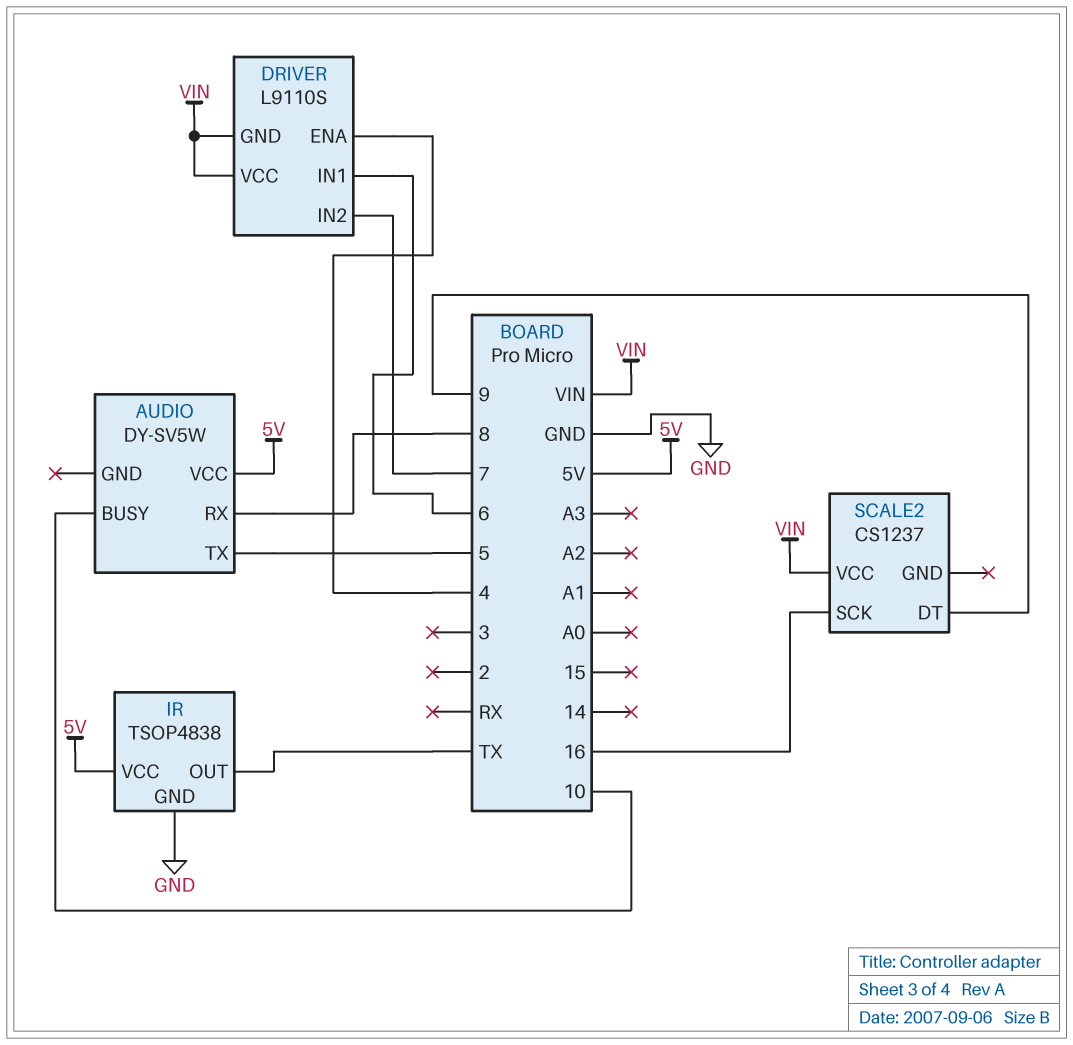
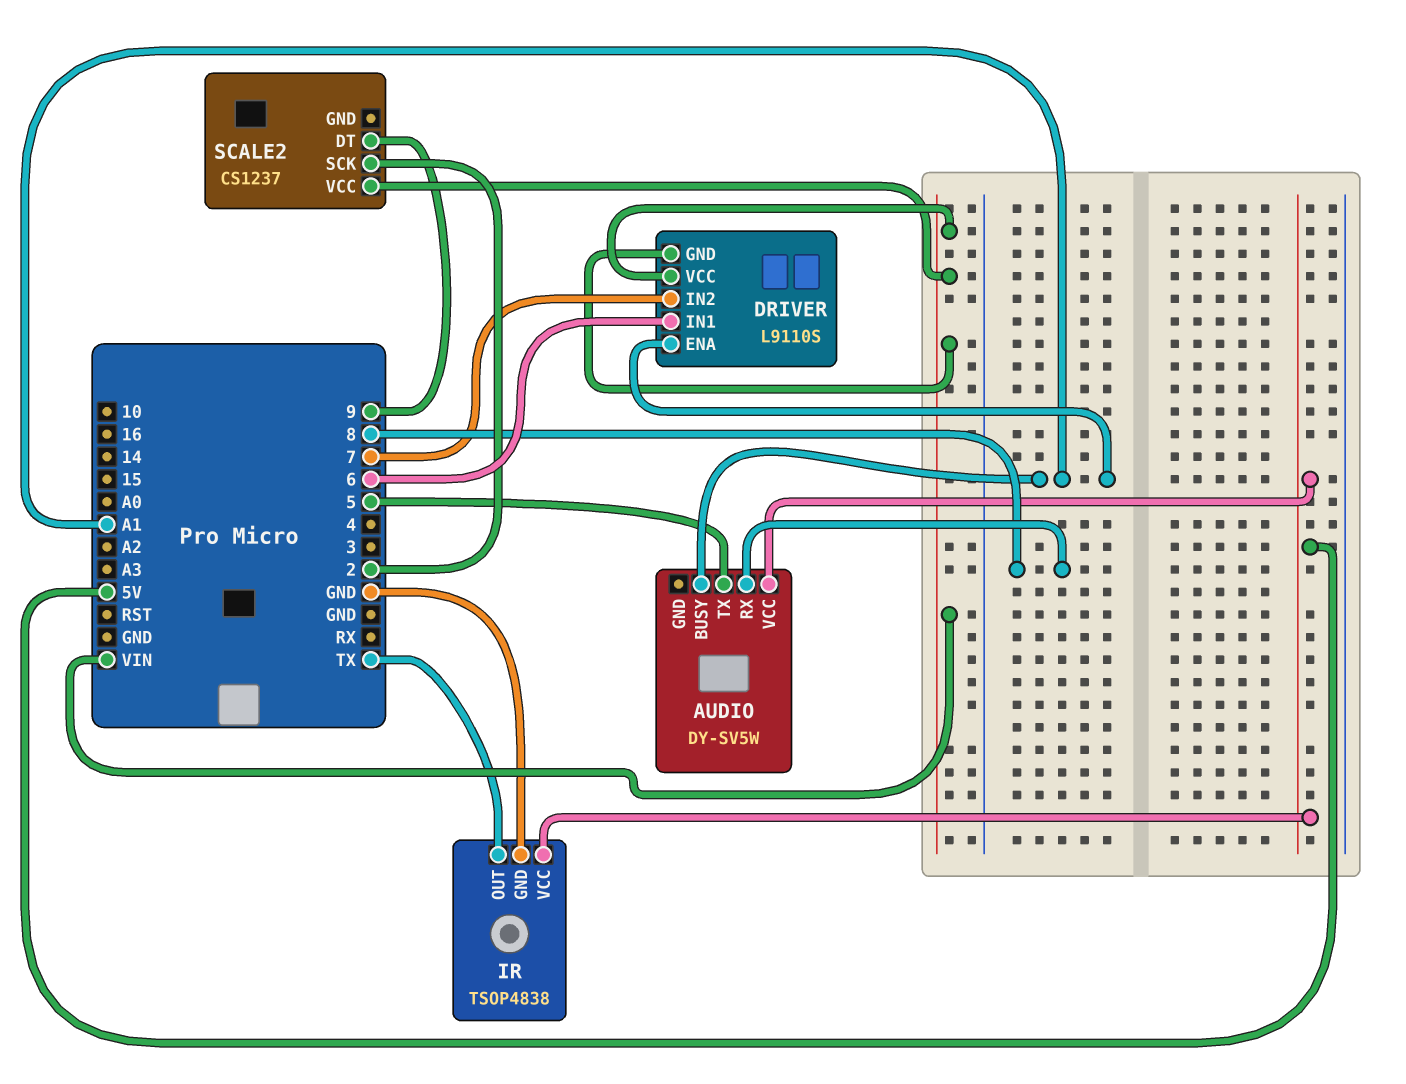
AUDIO pin BUSY: 10 -> A1
DRIVER pin ENA: 4 -> A1
SCALE2 pin SCK: 16 -> 2

